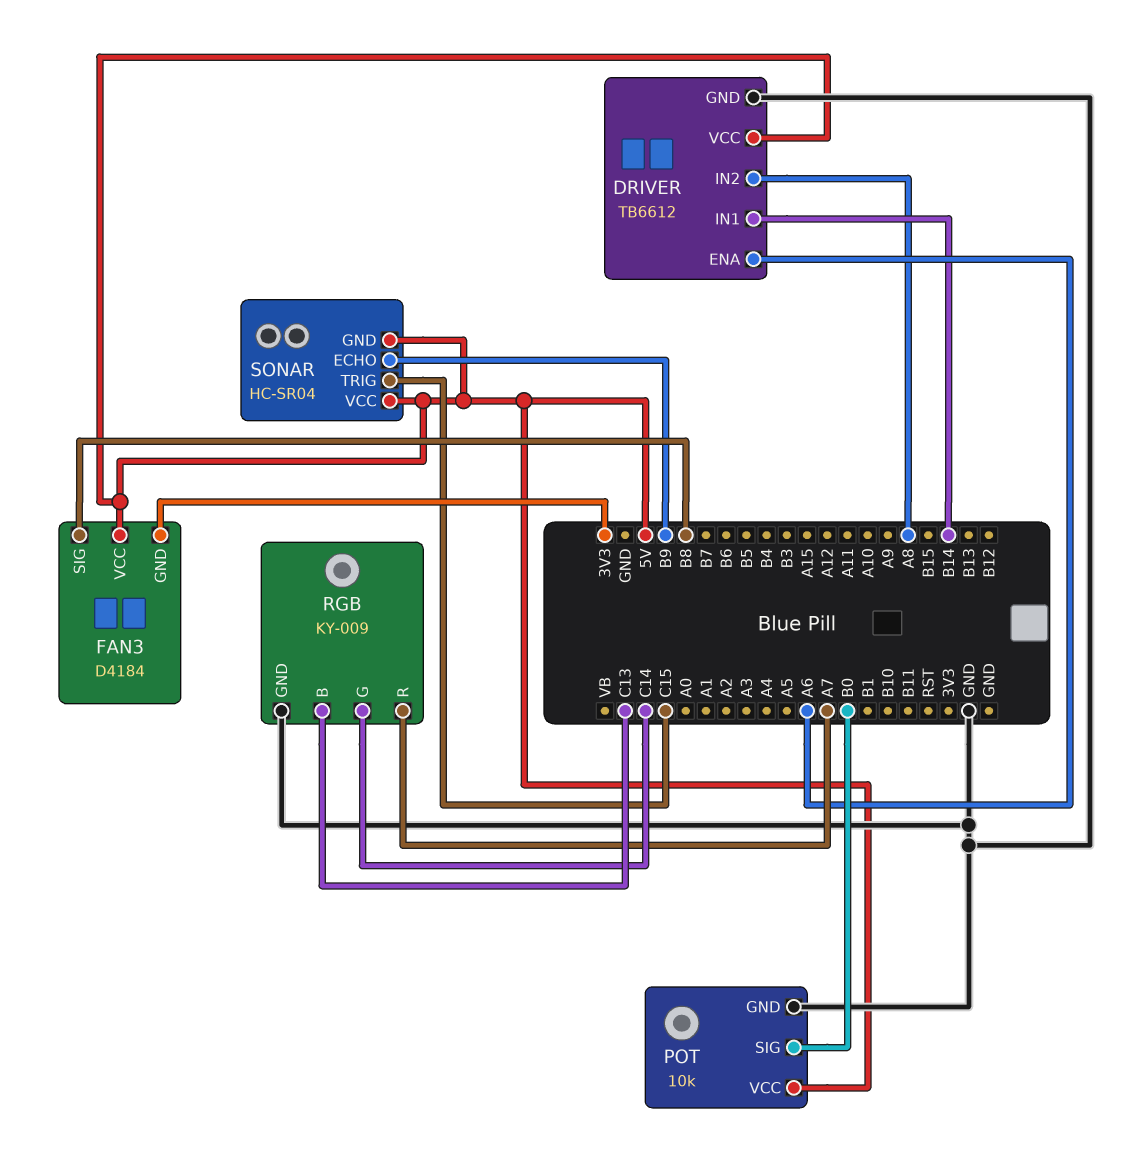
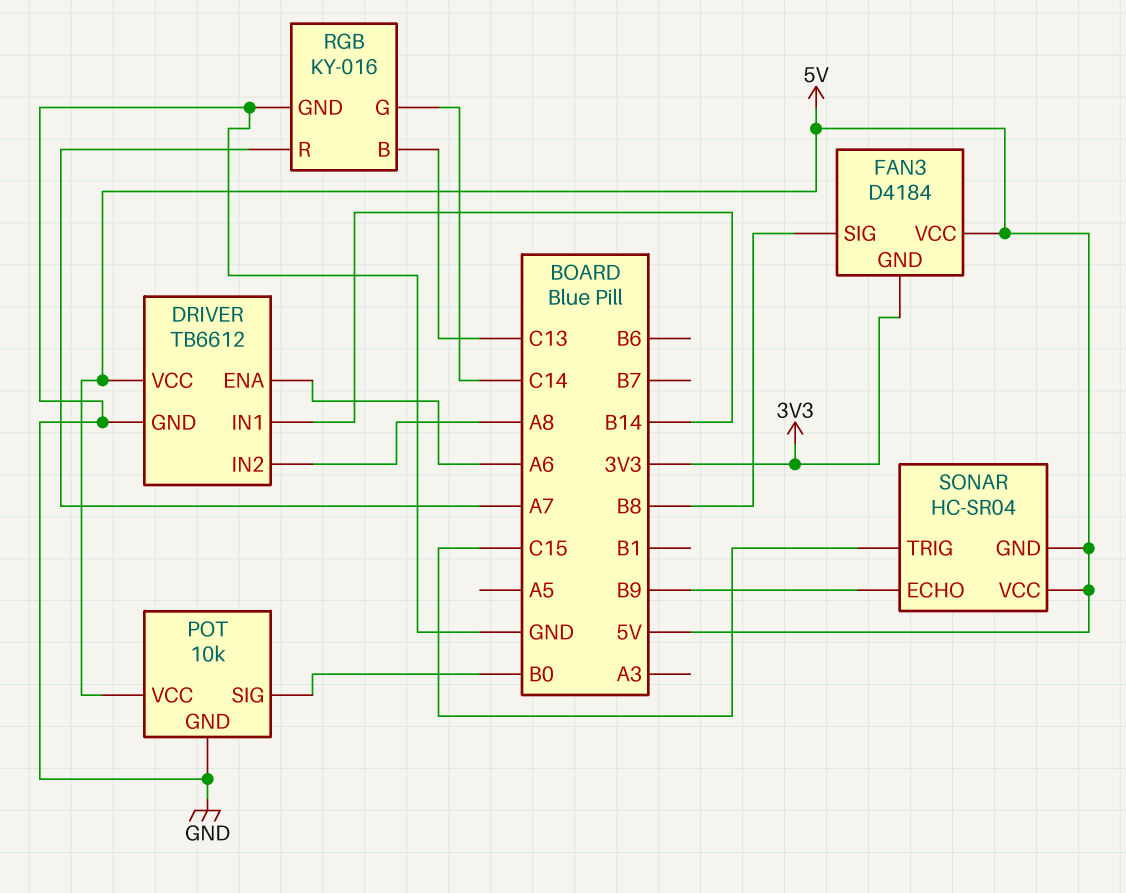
RGB: KY-009 -> KY-016

